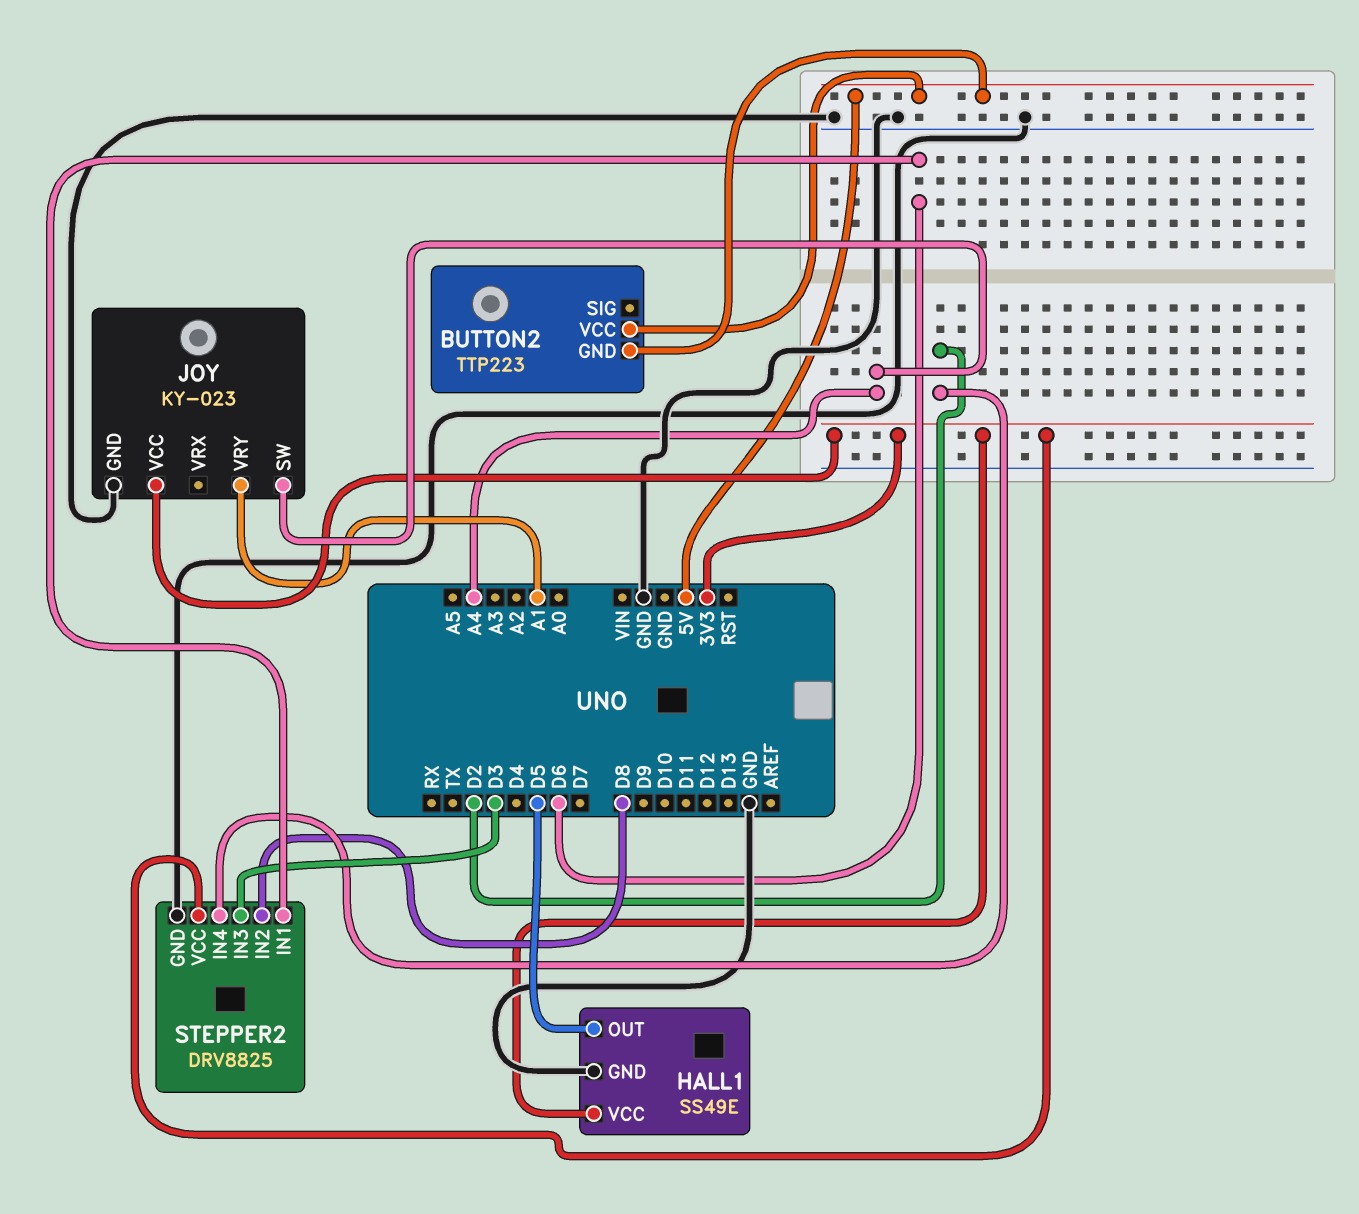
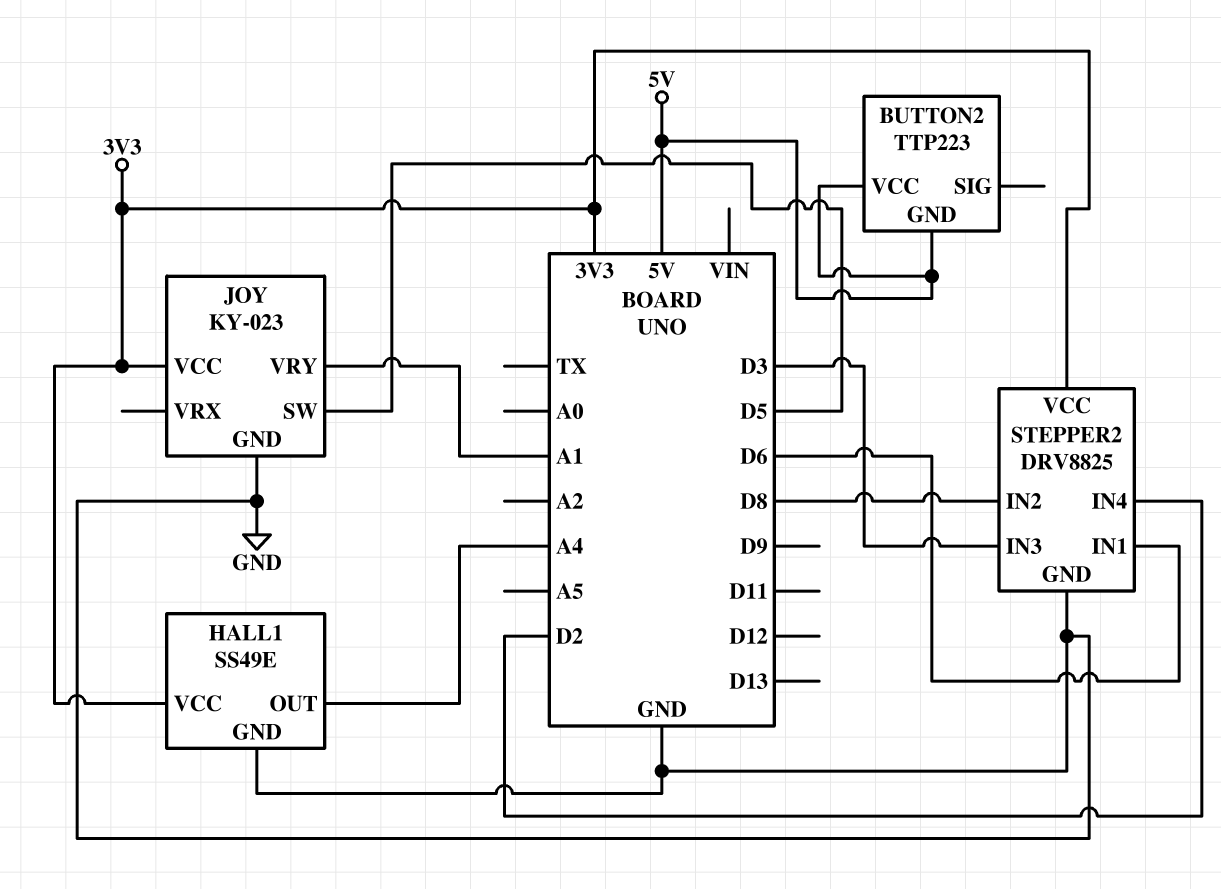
HALL1 pin OUT: D5 -> A4
JOY pin SW: A4 -> D5

